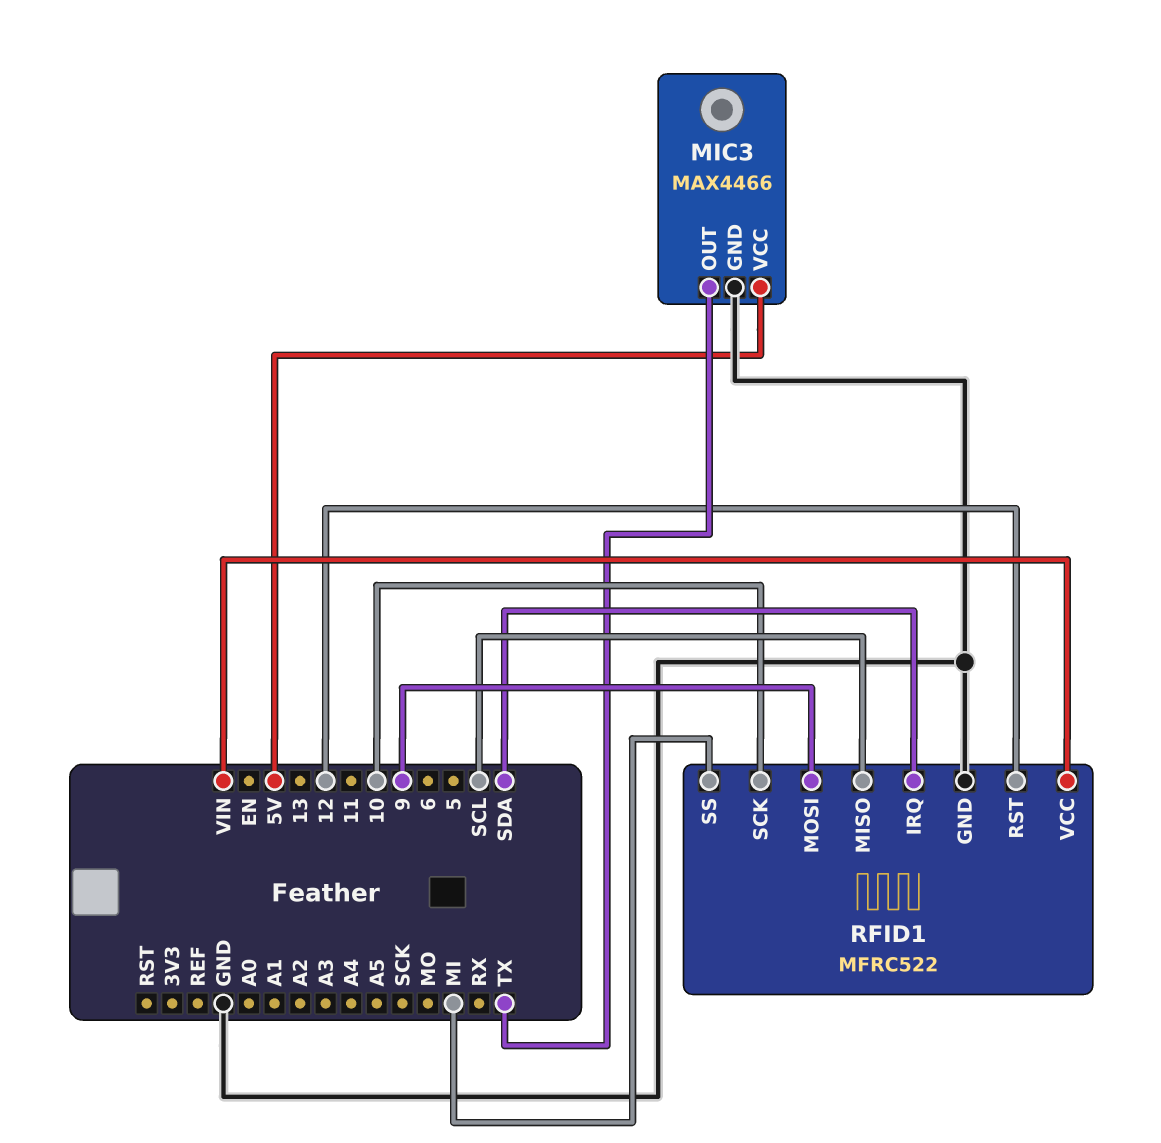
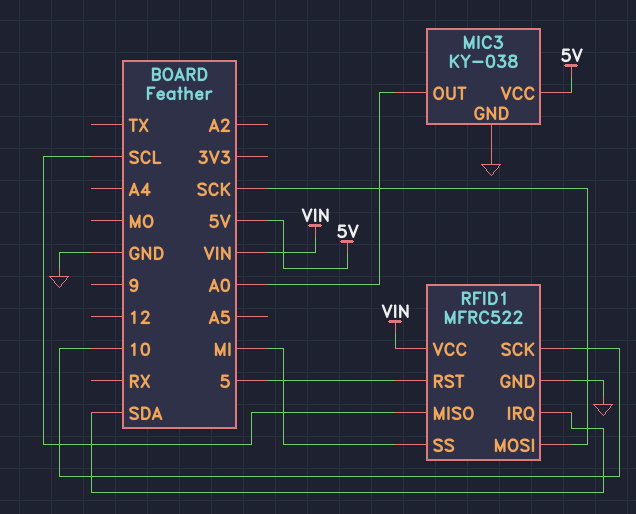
MIC3: MAX4466 -> KY-038
MIC3 pin OUT: TX -> A0
RFID1 pin MOSI: 9 -> SCK
RFID1 pin RST: 12 -> 5

